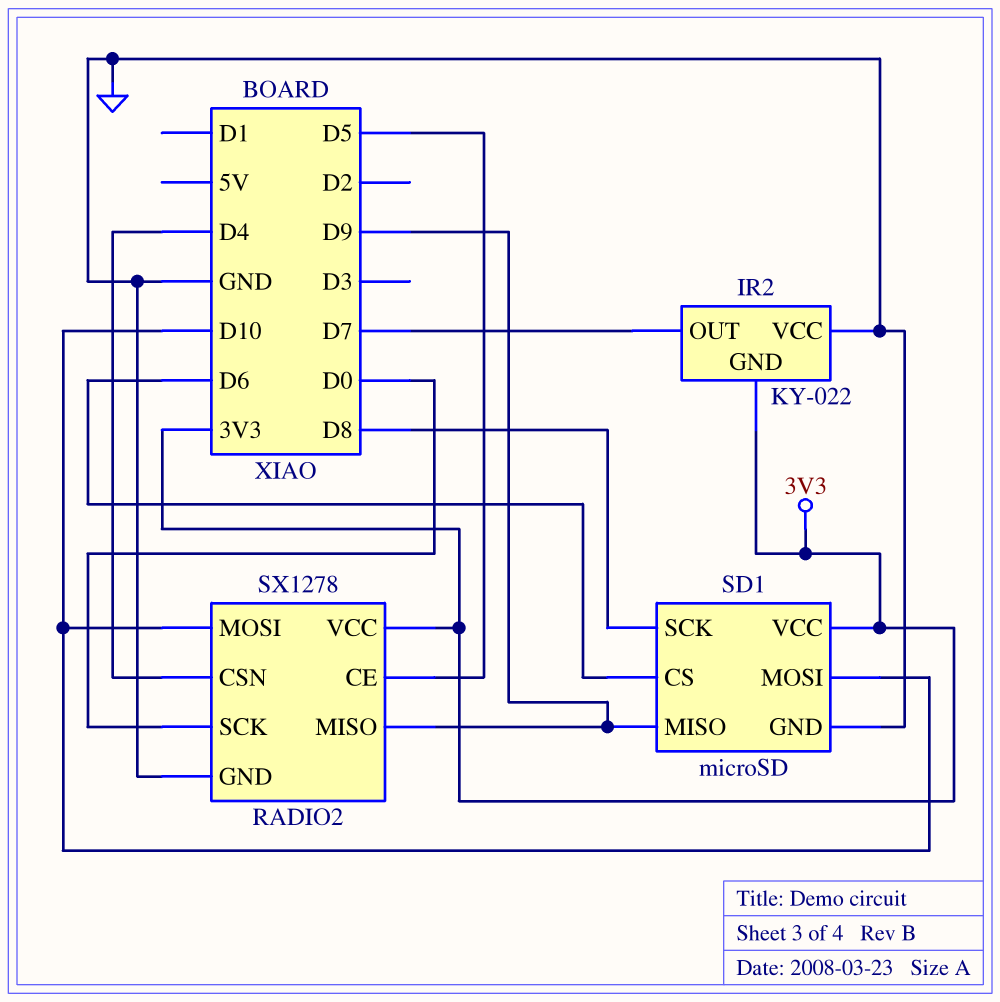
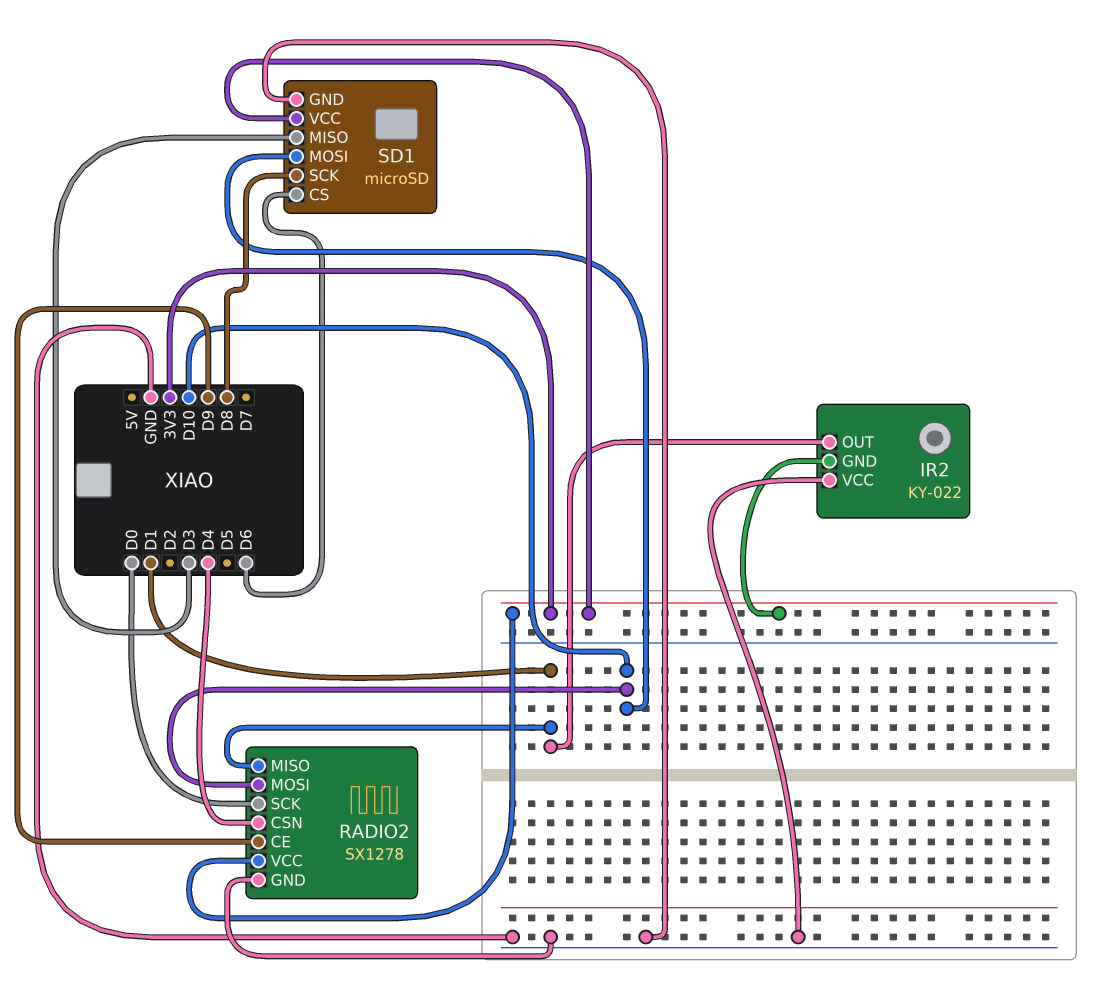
IR2 pin OUT: D7 -> D1
RADIO2 pin CE: D5 -> D9
RADIO2 pin MISO: D9 -> D1
SD1 pin MISO: D9 -> D3

